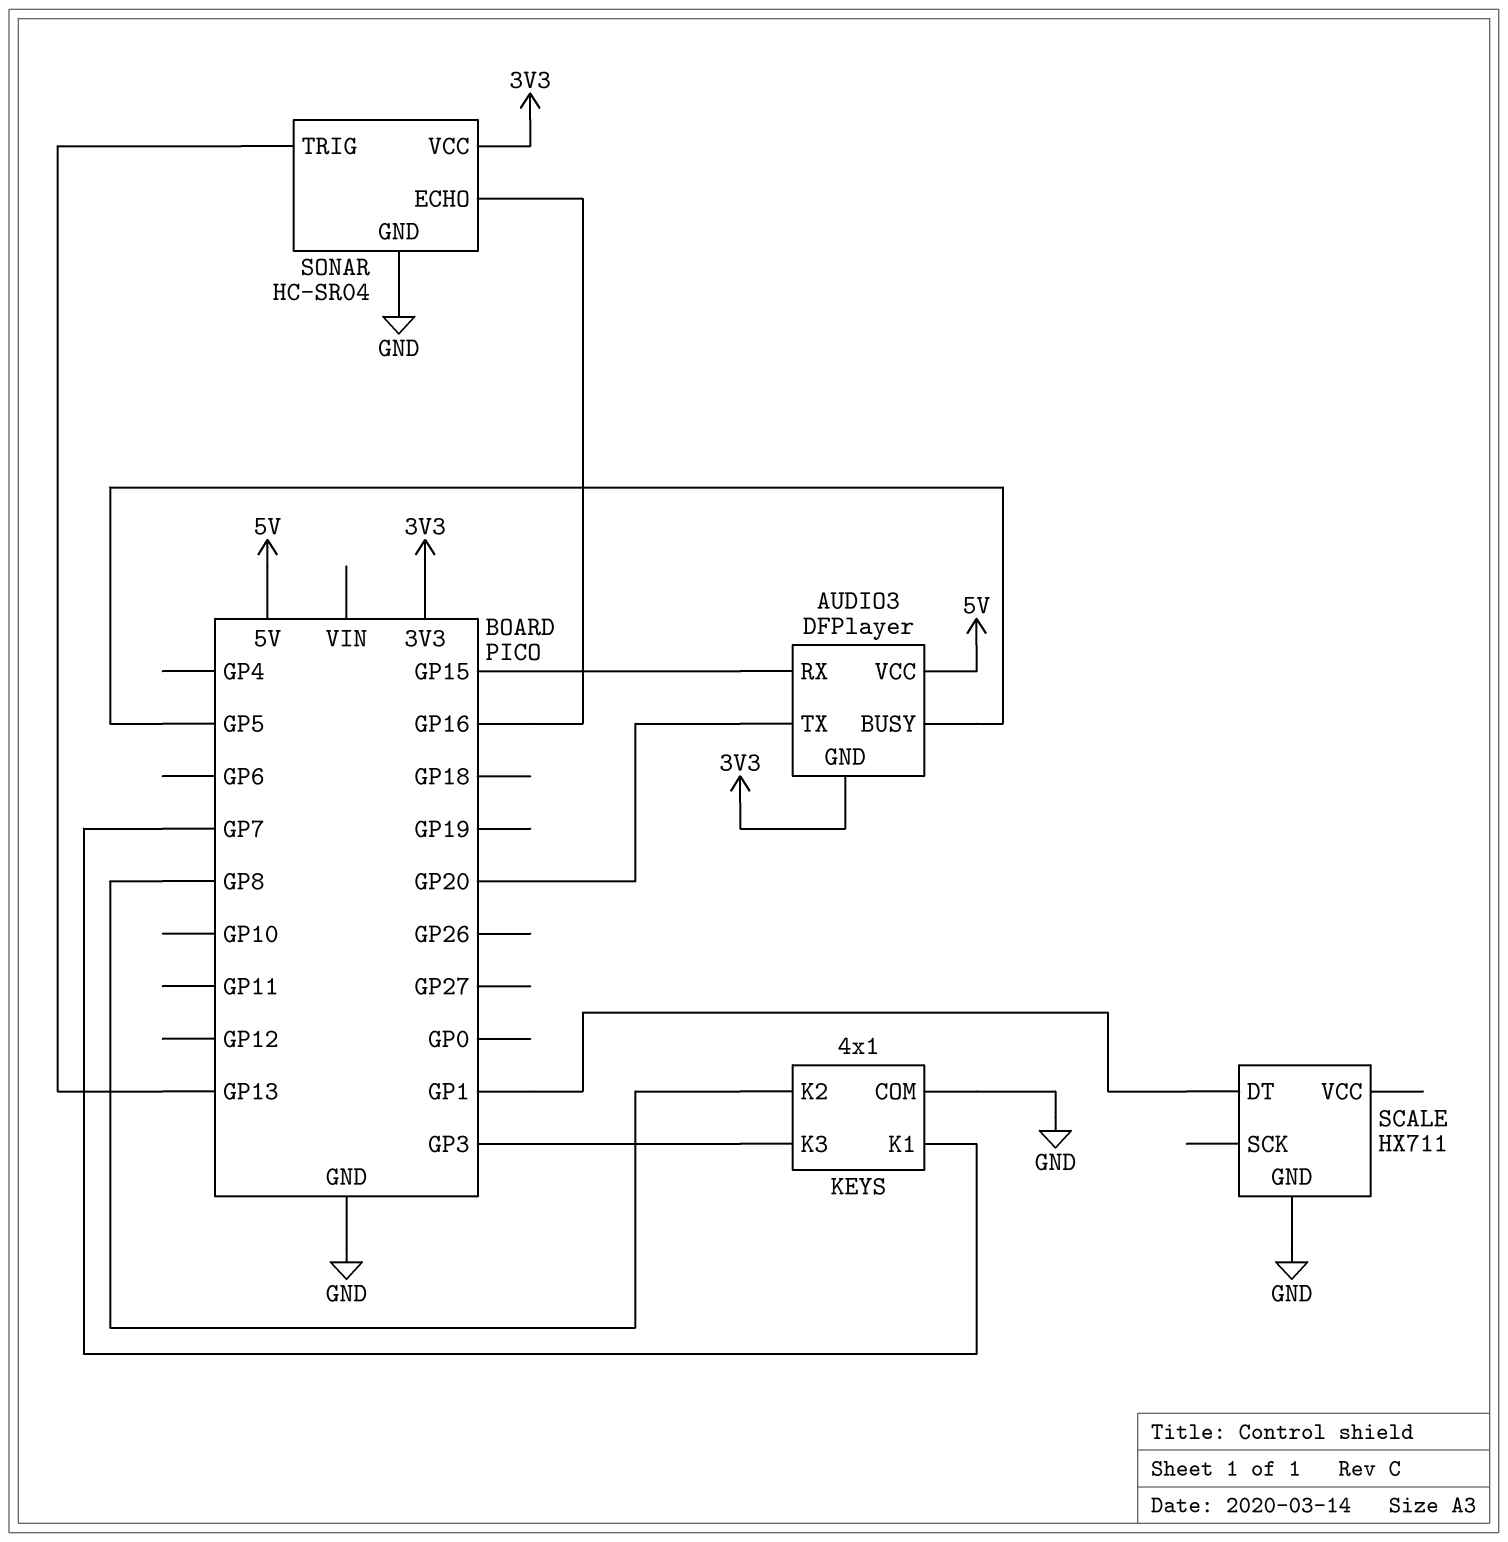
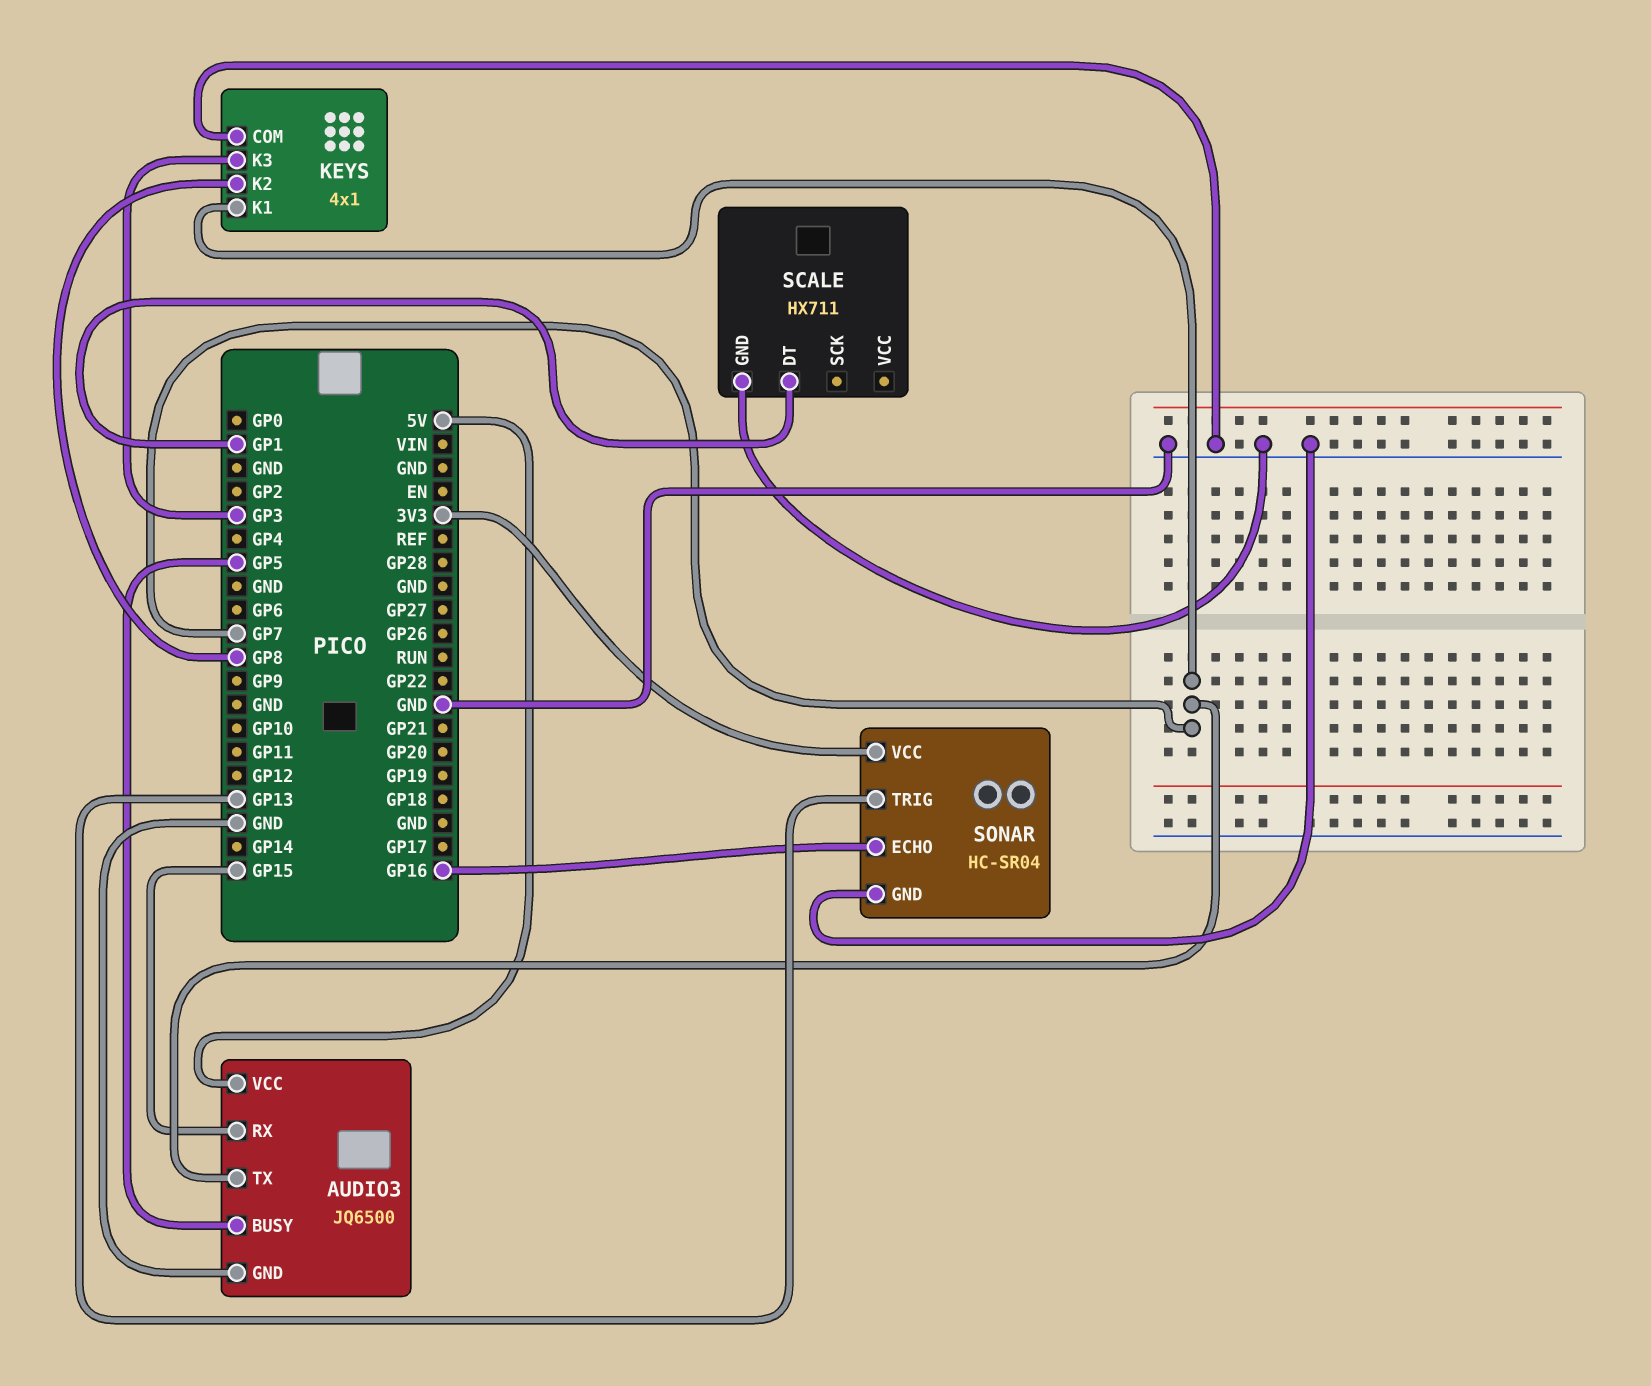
AUDIO3: DFPlayer -> JQ6500
AUDIO3 pin GND: 3V3 -> GND
AUDIO3 pin TX: GP20 -> GP7

